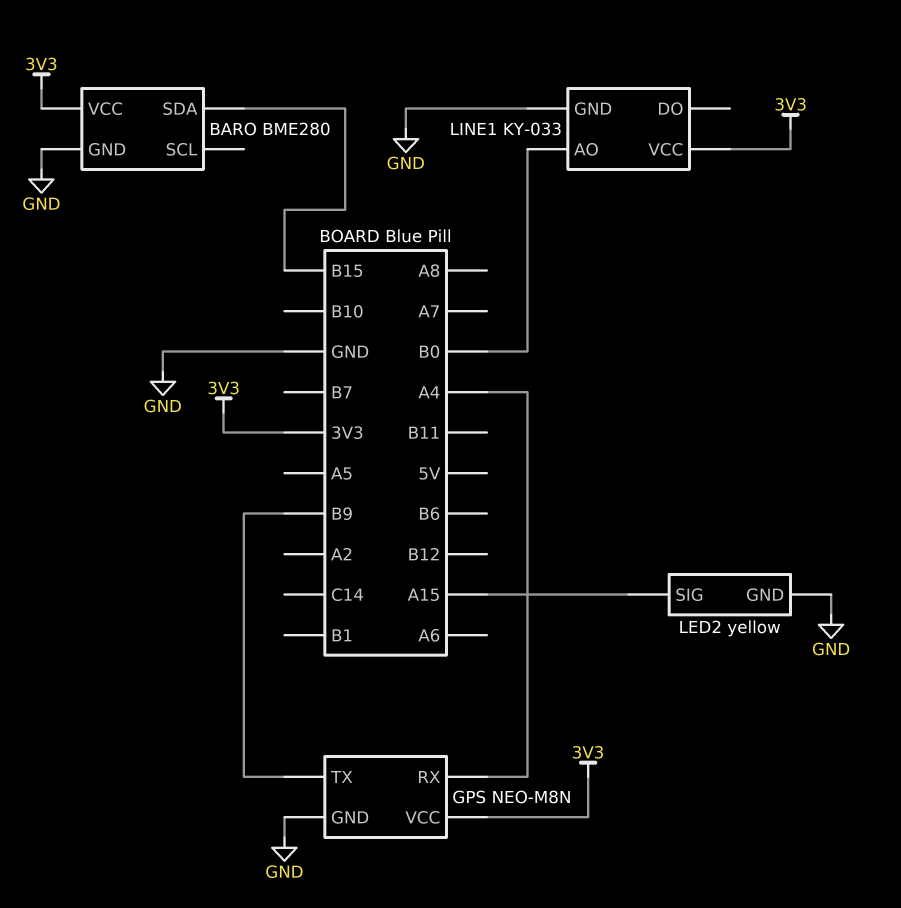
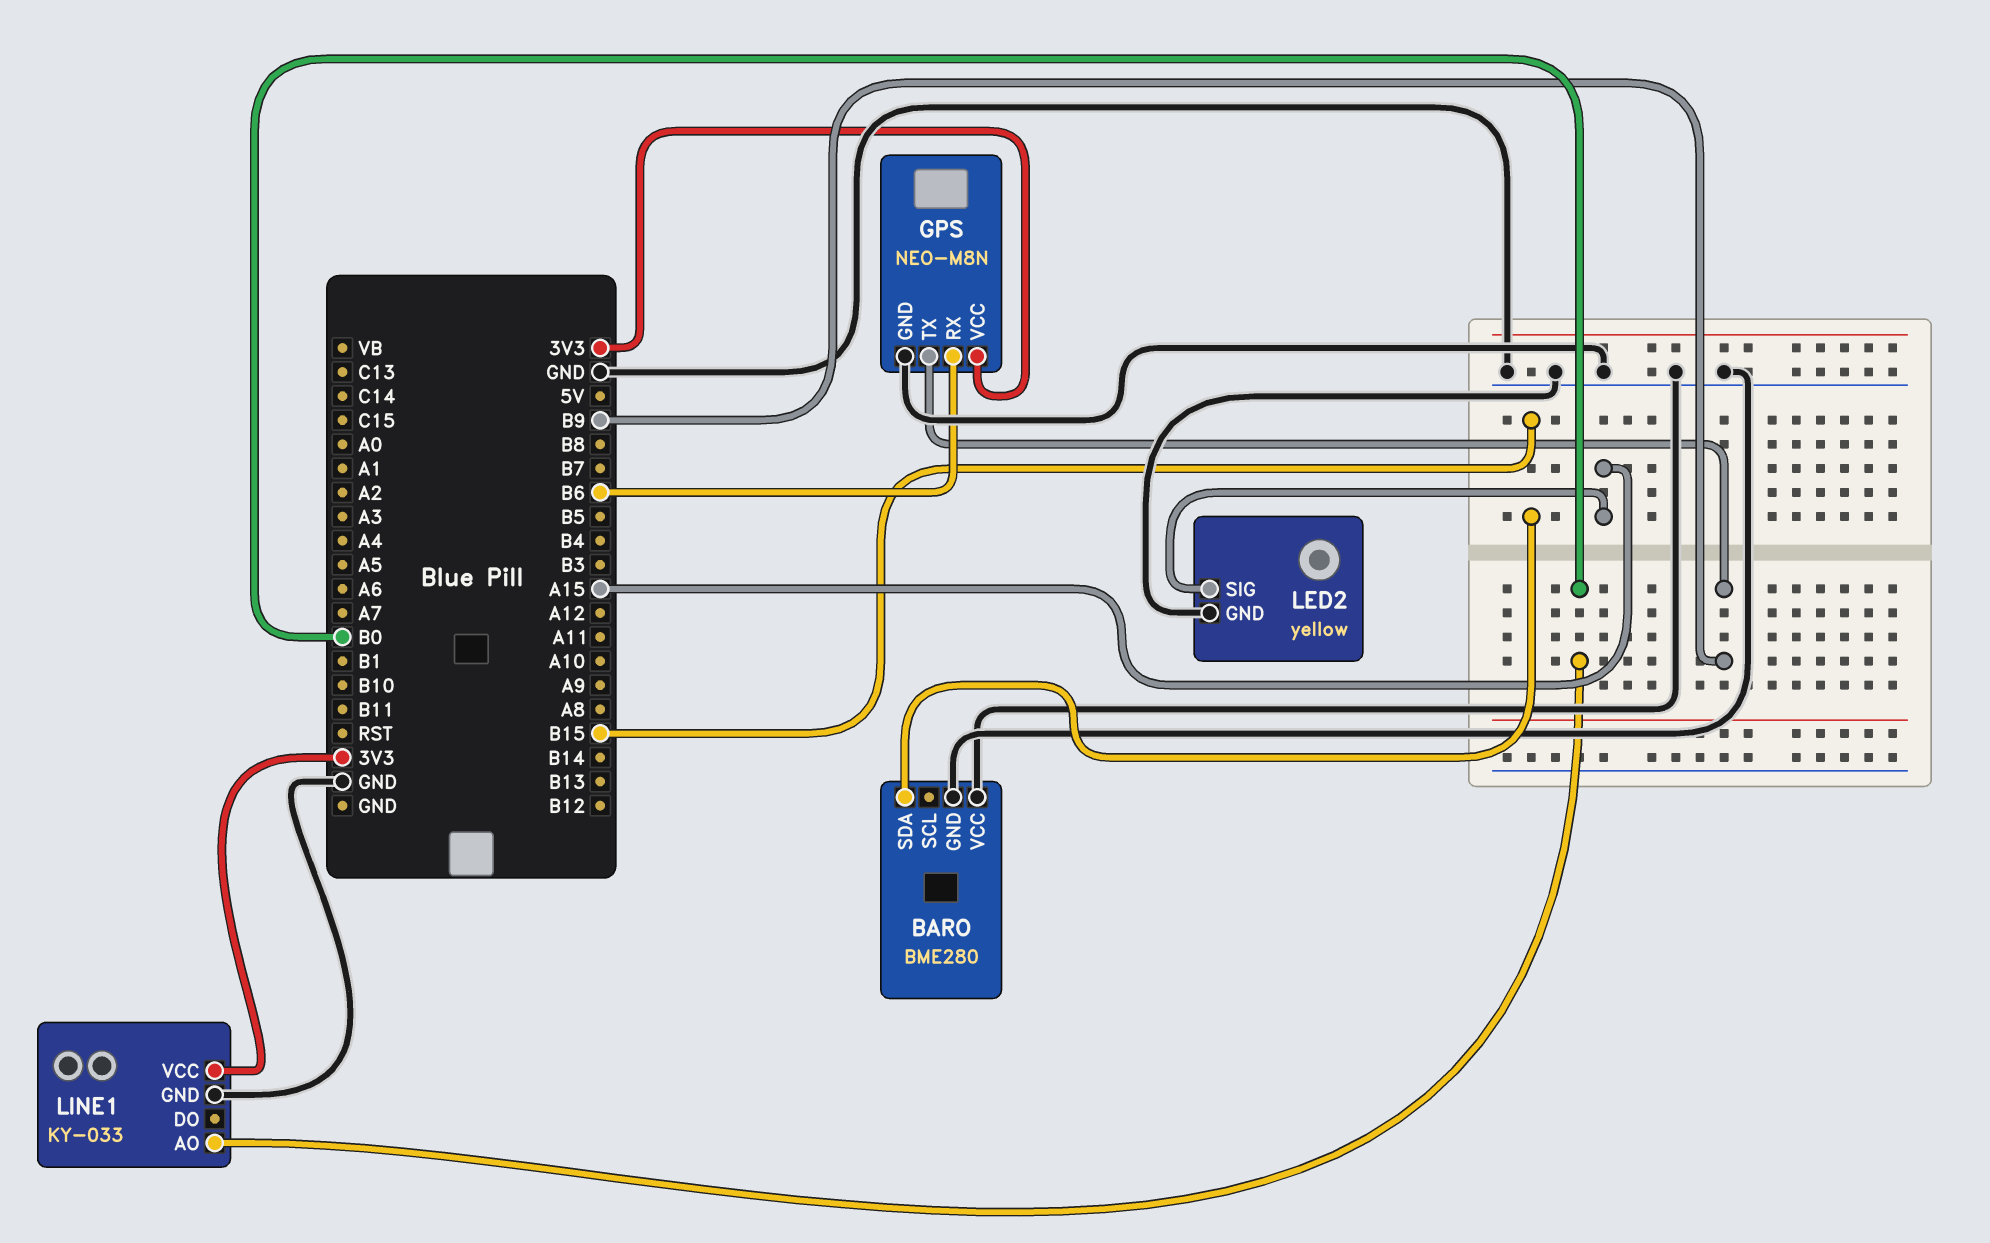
BARO pin VCC: 3V3 -> GND
GPS pin RX: A4 -> B6

